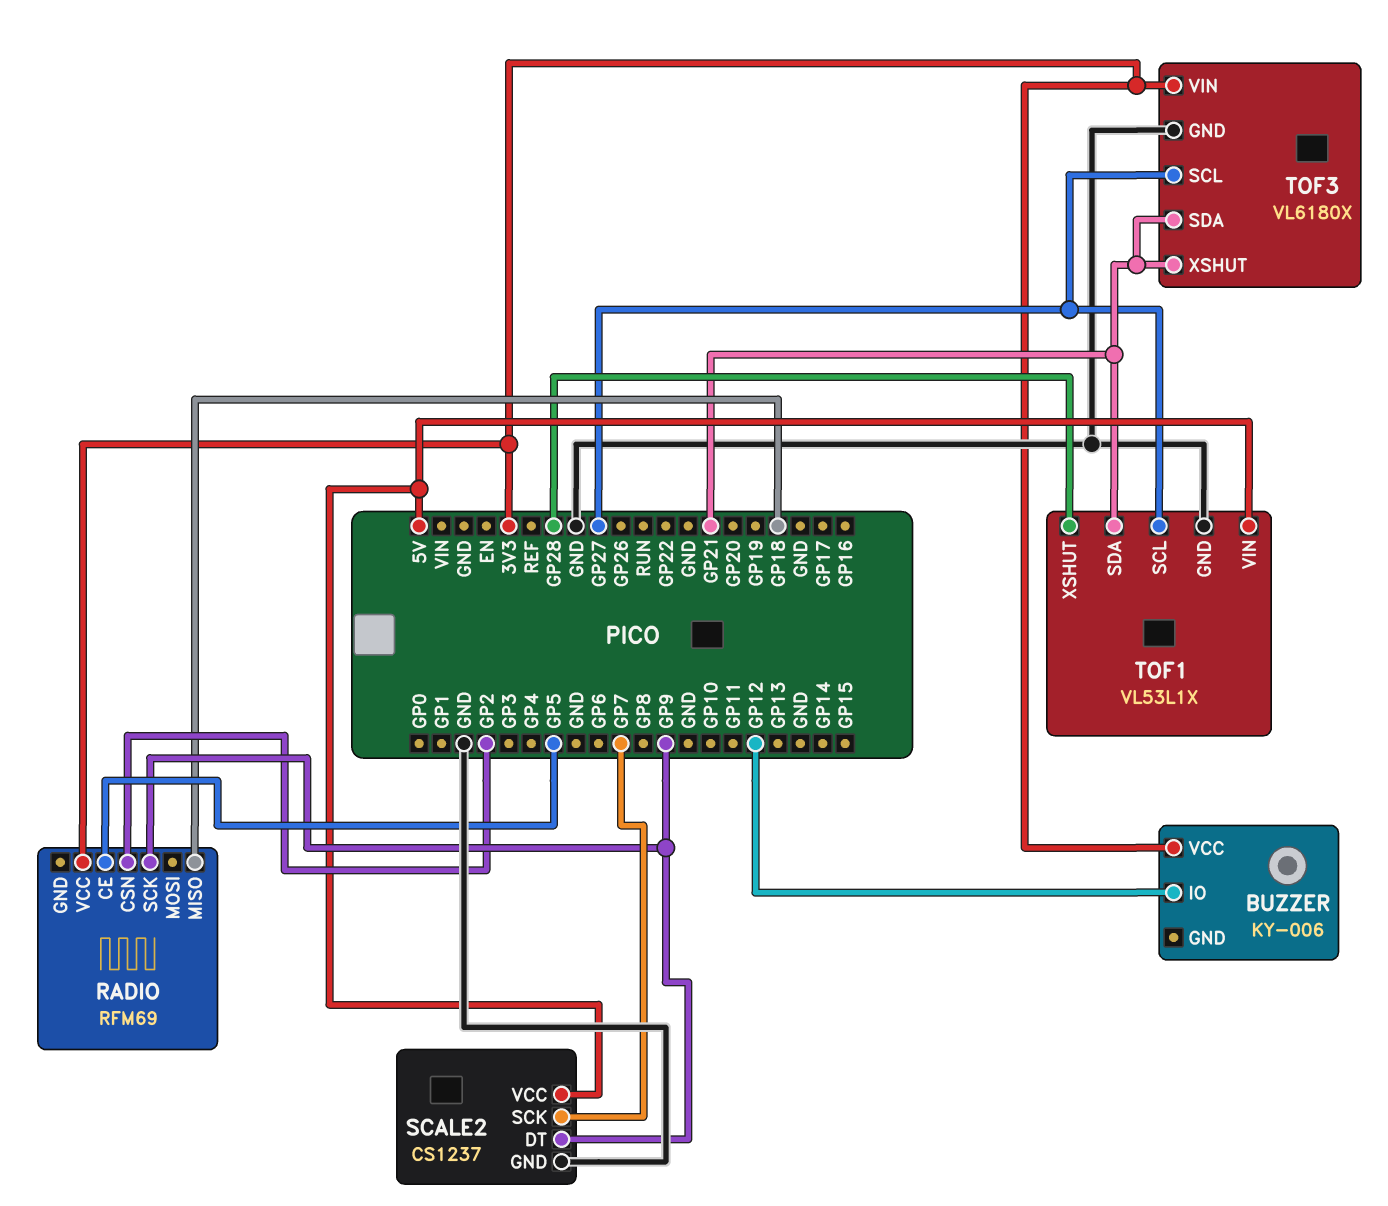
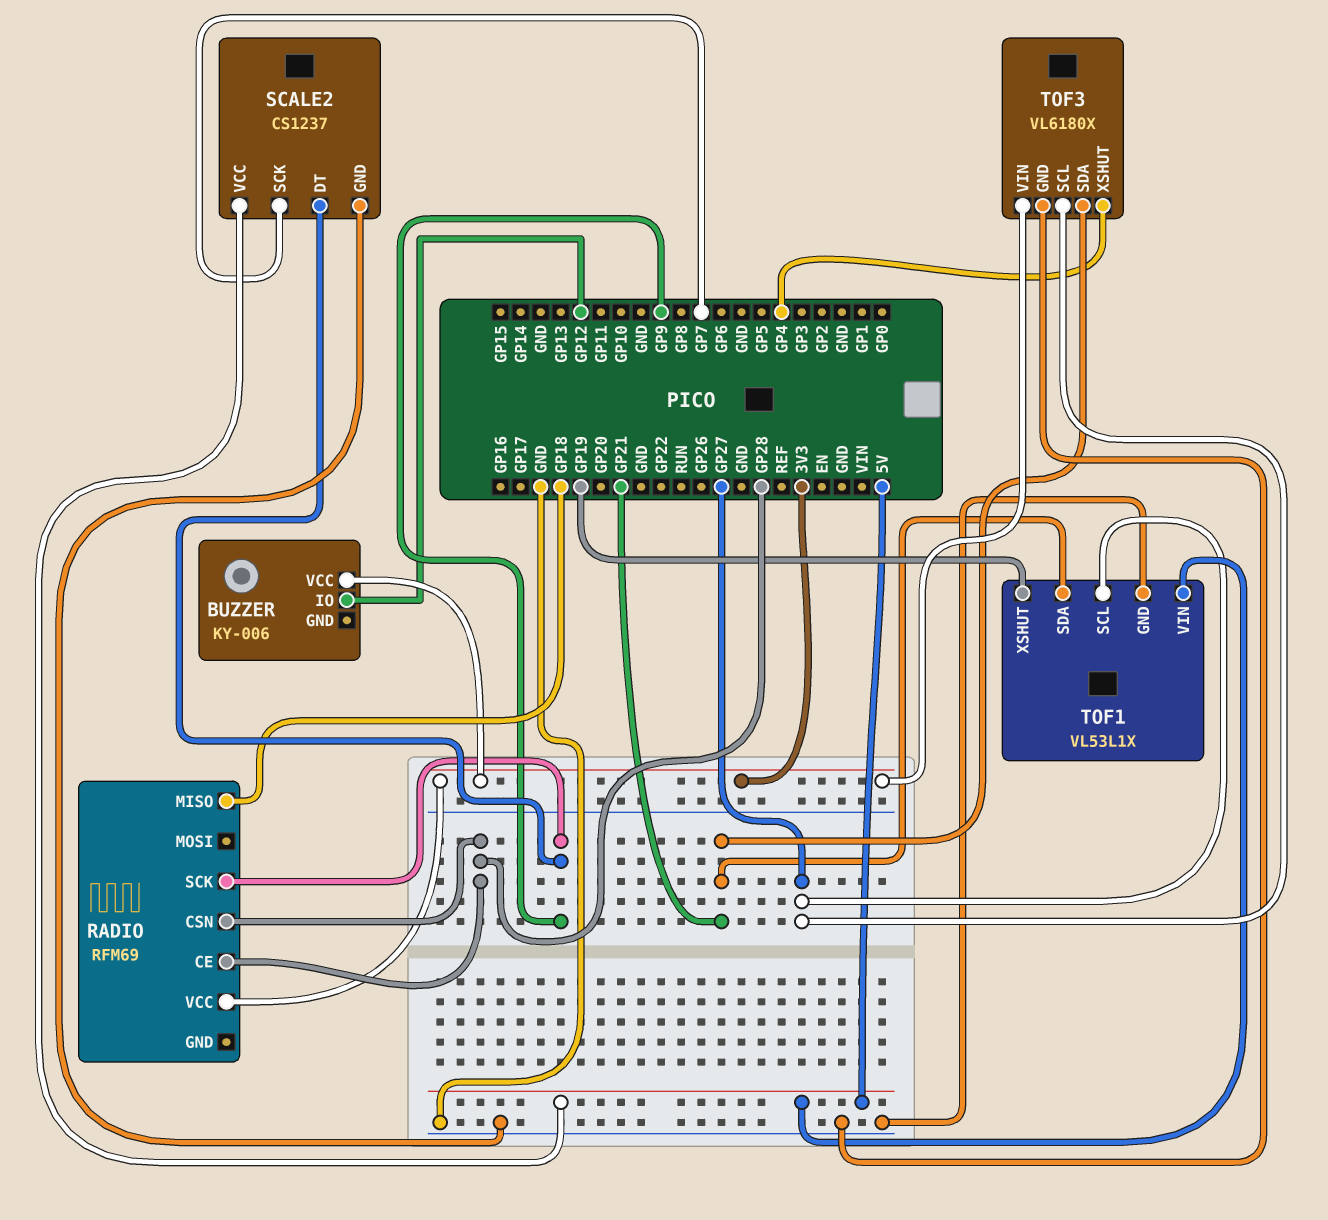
RADIO pin CE: GP5 -> GP28
RADIO pin CSN: GP2 -> GP28
TOF1 pin XSHUT: GP28 -> GP19
TOF3 pin XSHUT: GP21 -> GP4

